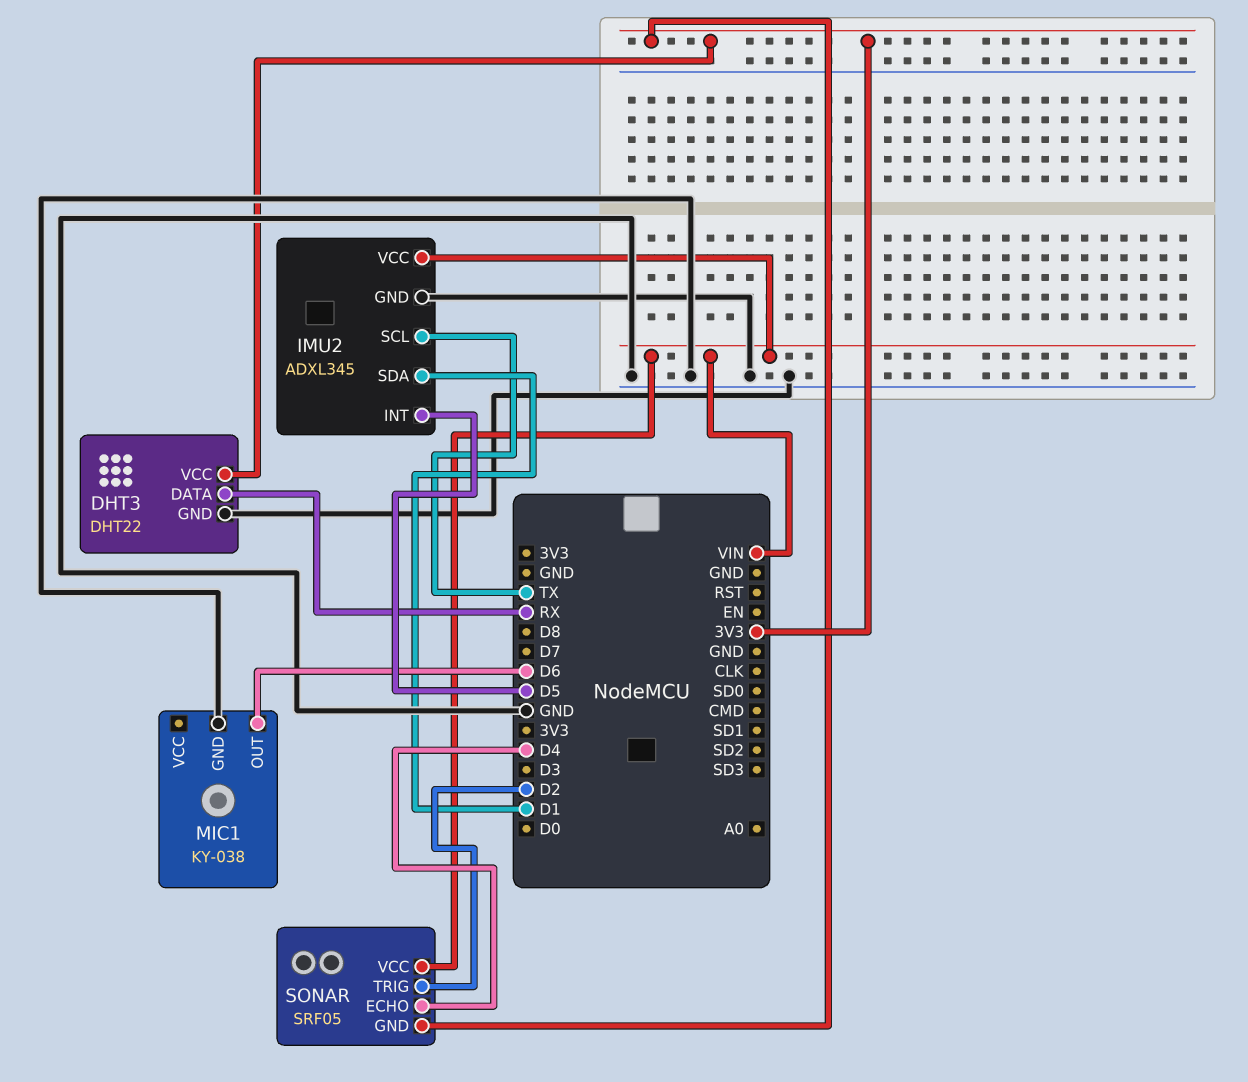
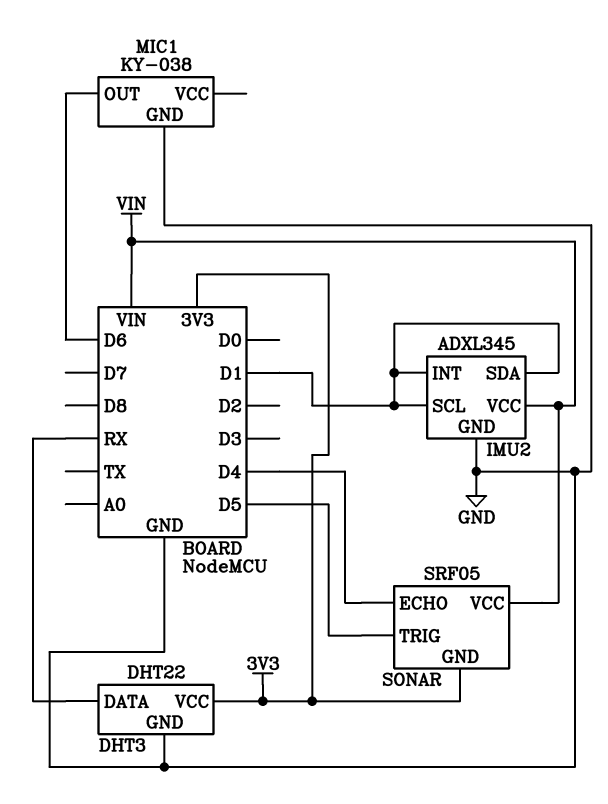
IMU2 pin INT: D5 -> D1
IMU2 pin SCL: TX -> D1
SONAR pin TRIG: D2 -> D5

